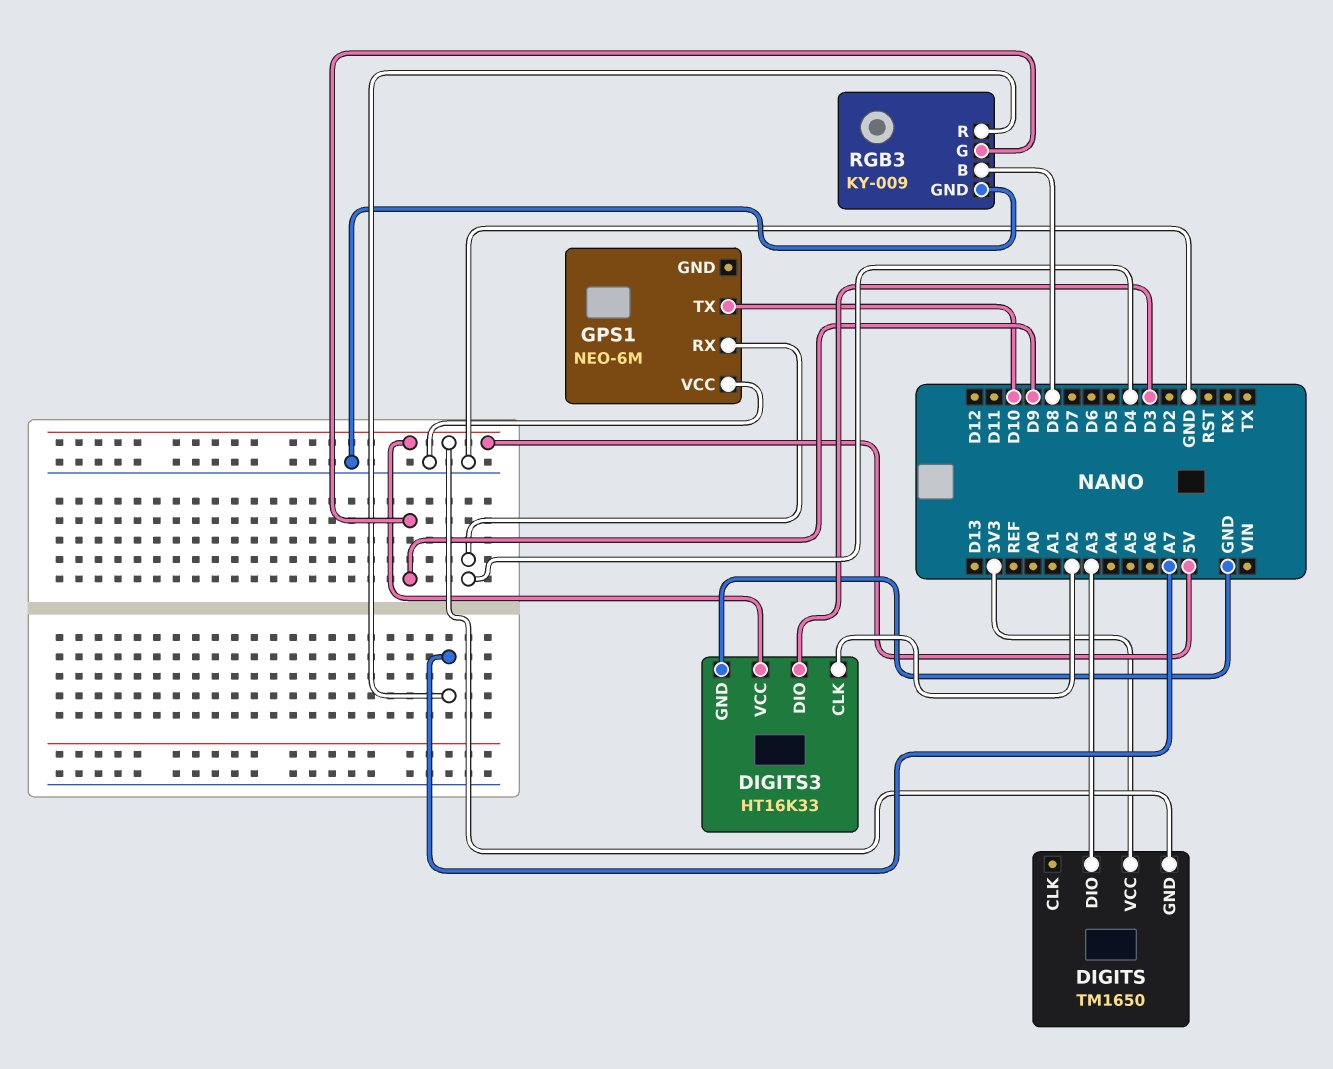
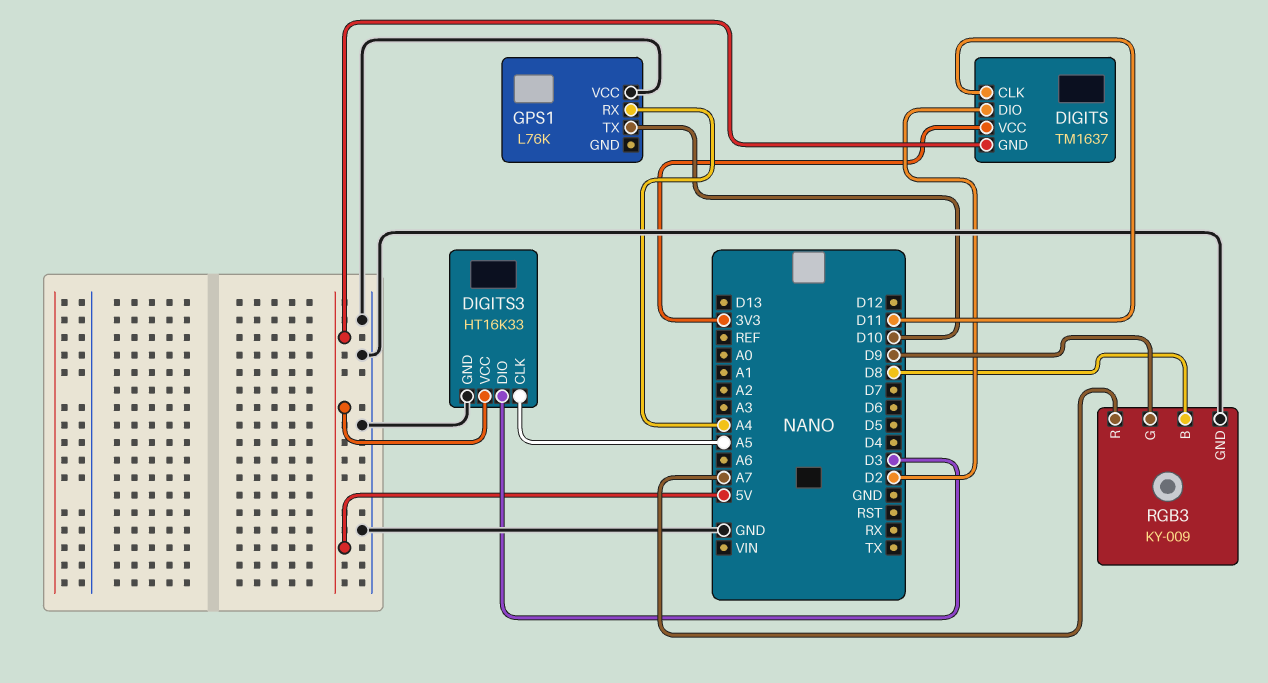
DIGITS: TM1650 -> TM1637
DIGITS pin CLK: none -> D11
DIGITS pin DIO: A3 -> D2
DIGITS3 pin CLK: A2 -> A5
GPS1: NEO-6M -> L76K
GPS1 pin RX: D4 -> A4

